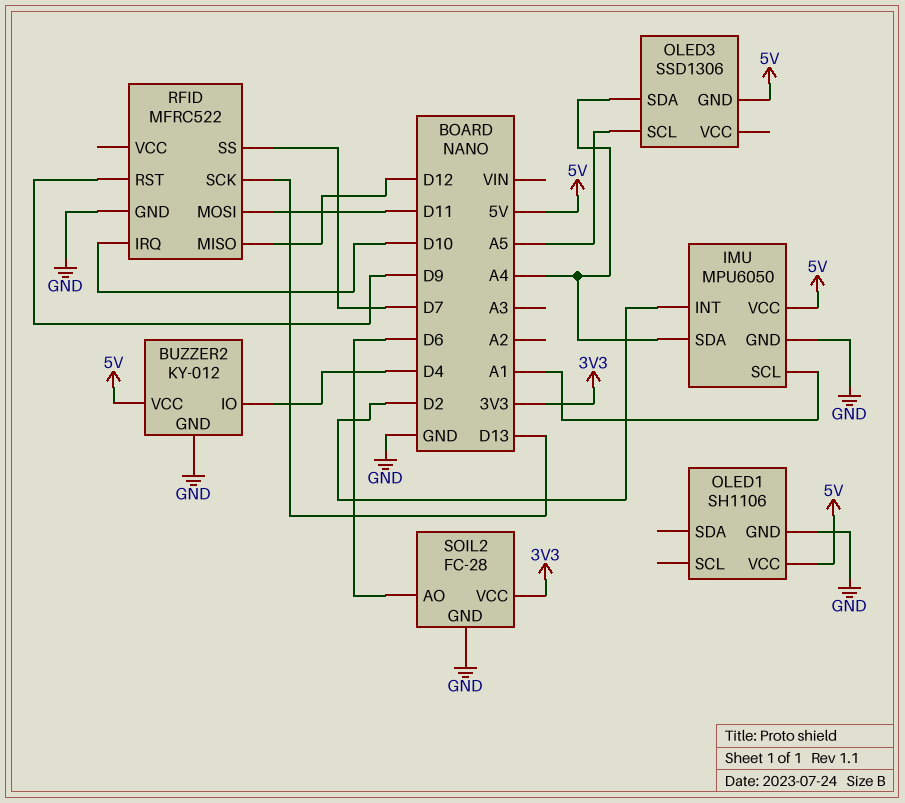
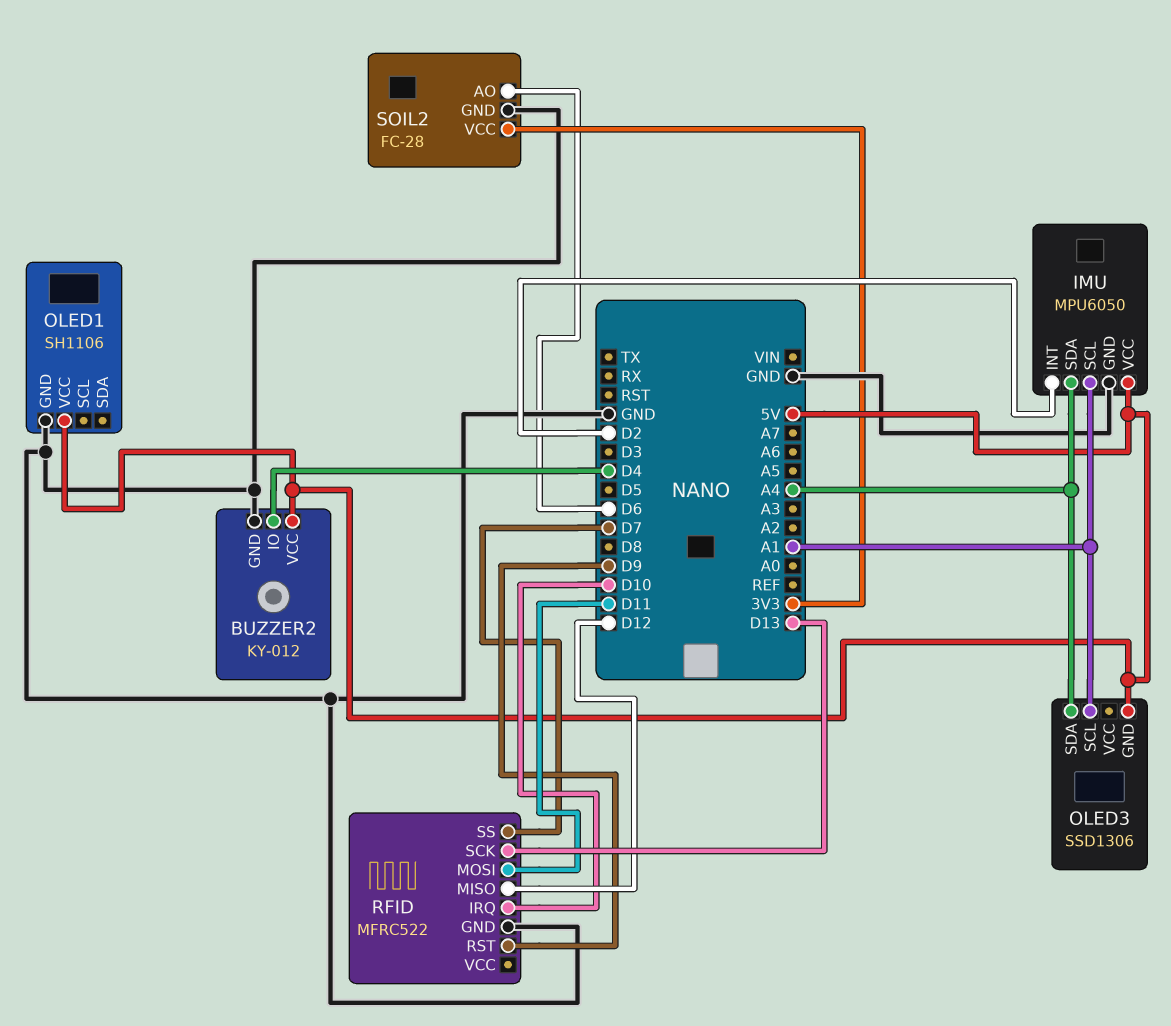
OLED3 pin SCL: A5 -> A1

